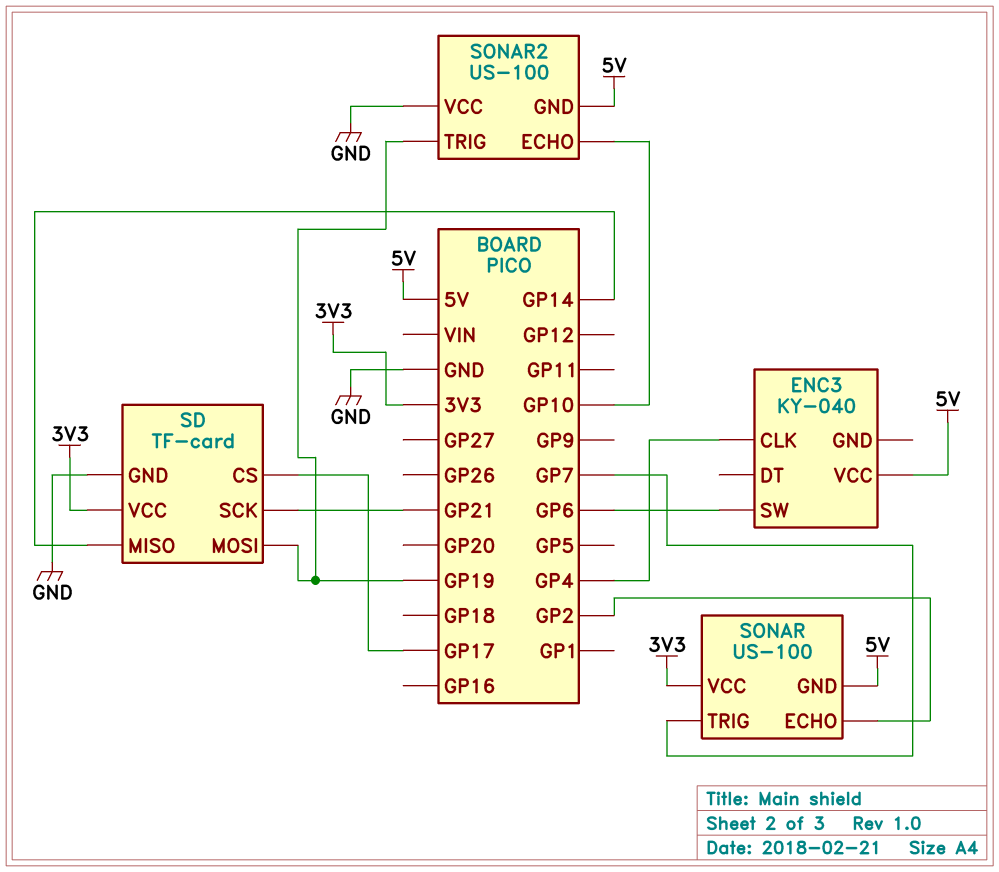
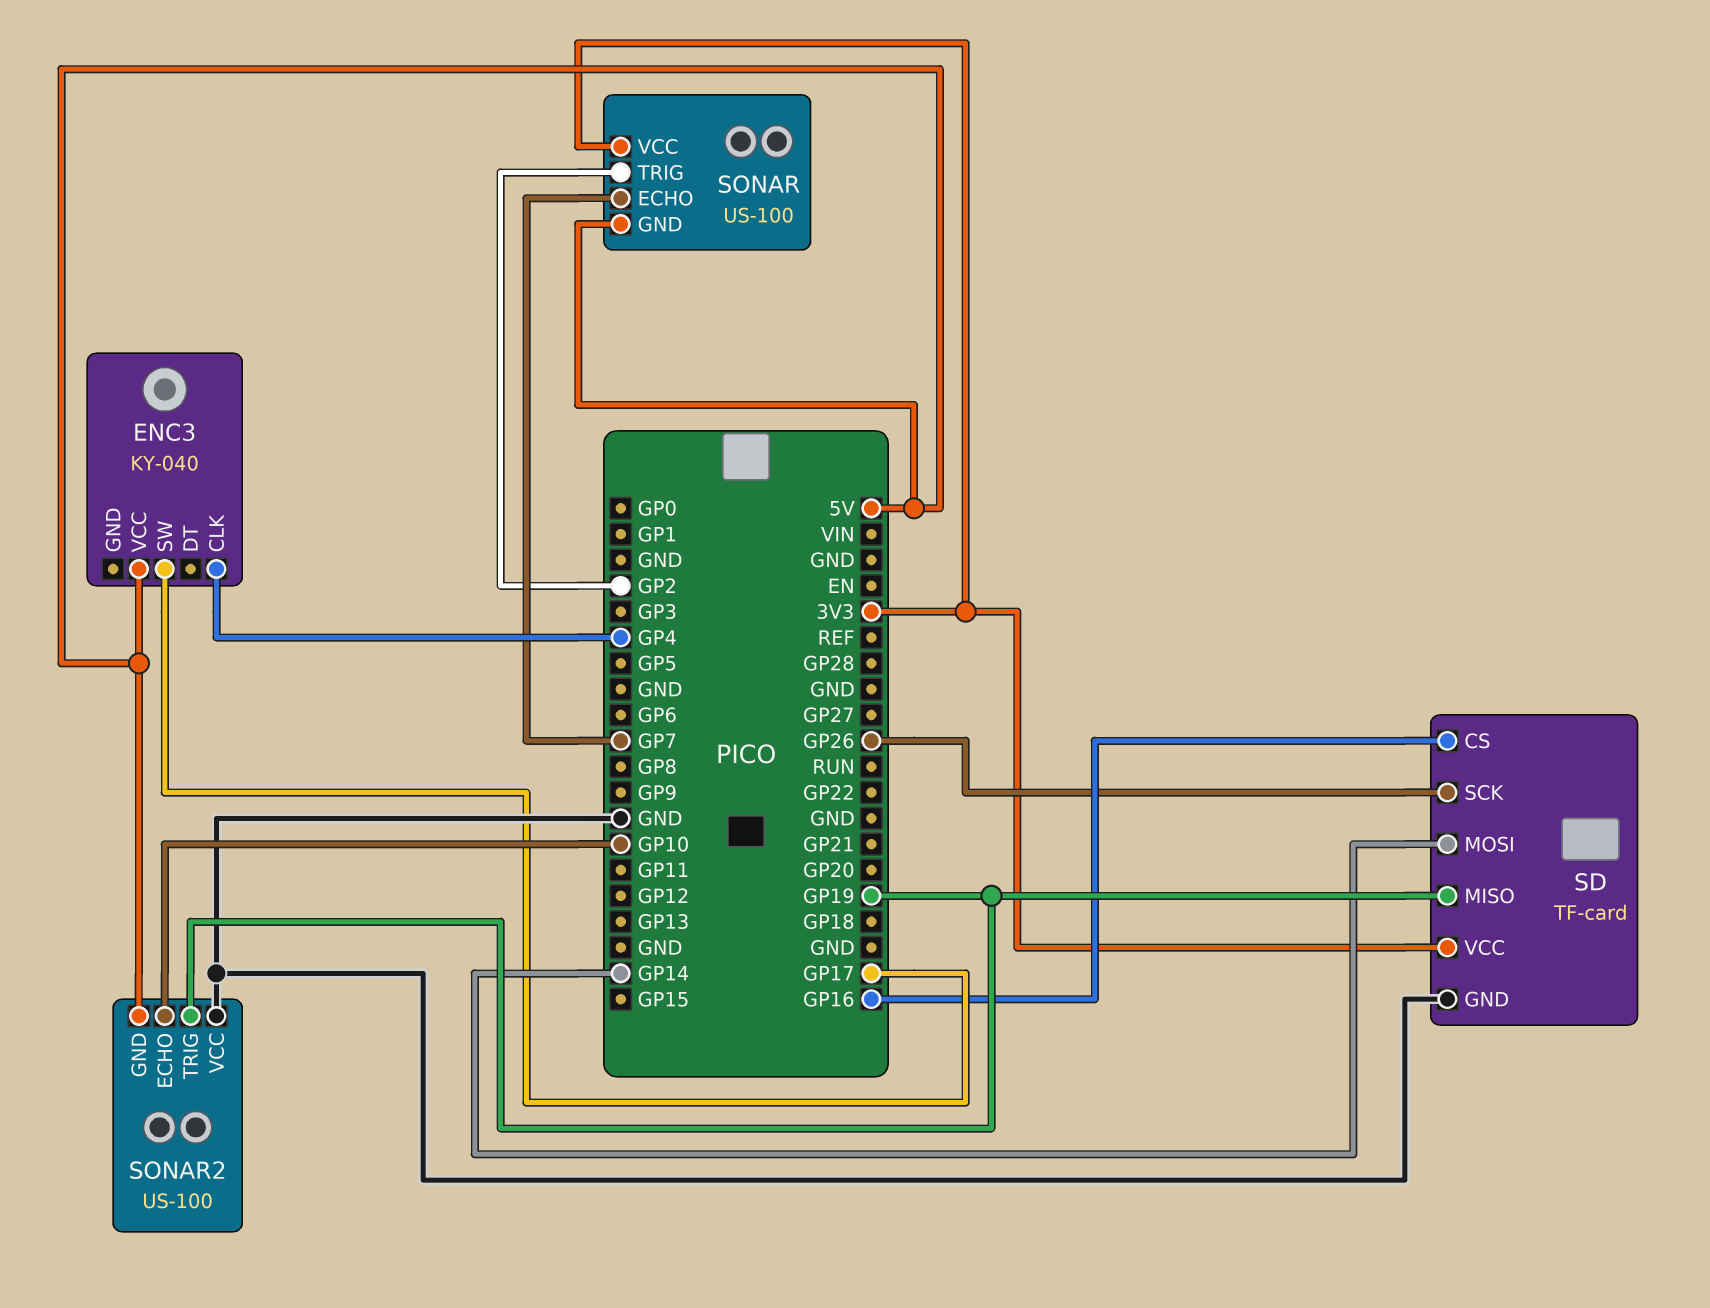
ENC3 pin SW: GP6 -> GP17
SD pin CS: GP17 -> GP16
SD pin MISO: GP14 -> GP19
SD pin MOSI: GP19 -> GP14
SD pin SCK: GP21 -> GP26
SONAR pin ECHO: GP2 -> GP7
SONAR pin TRIG: GP7 -> GP2

